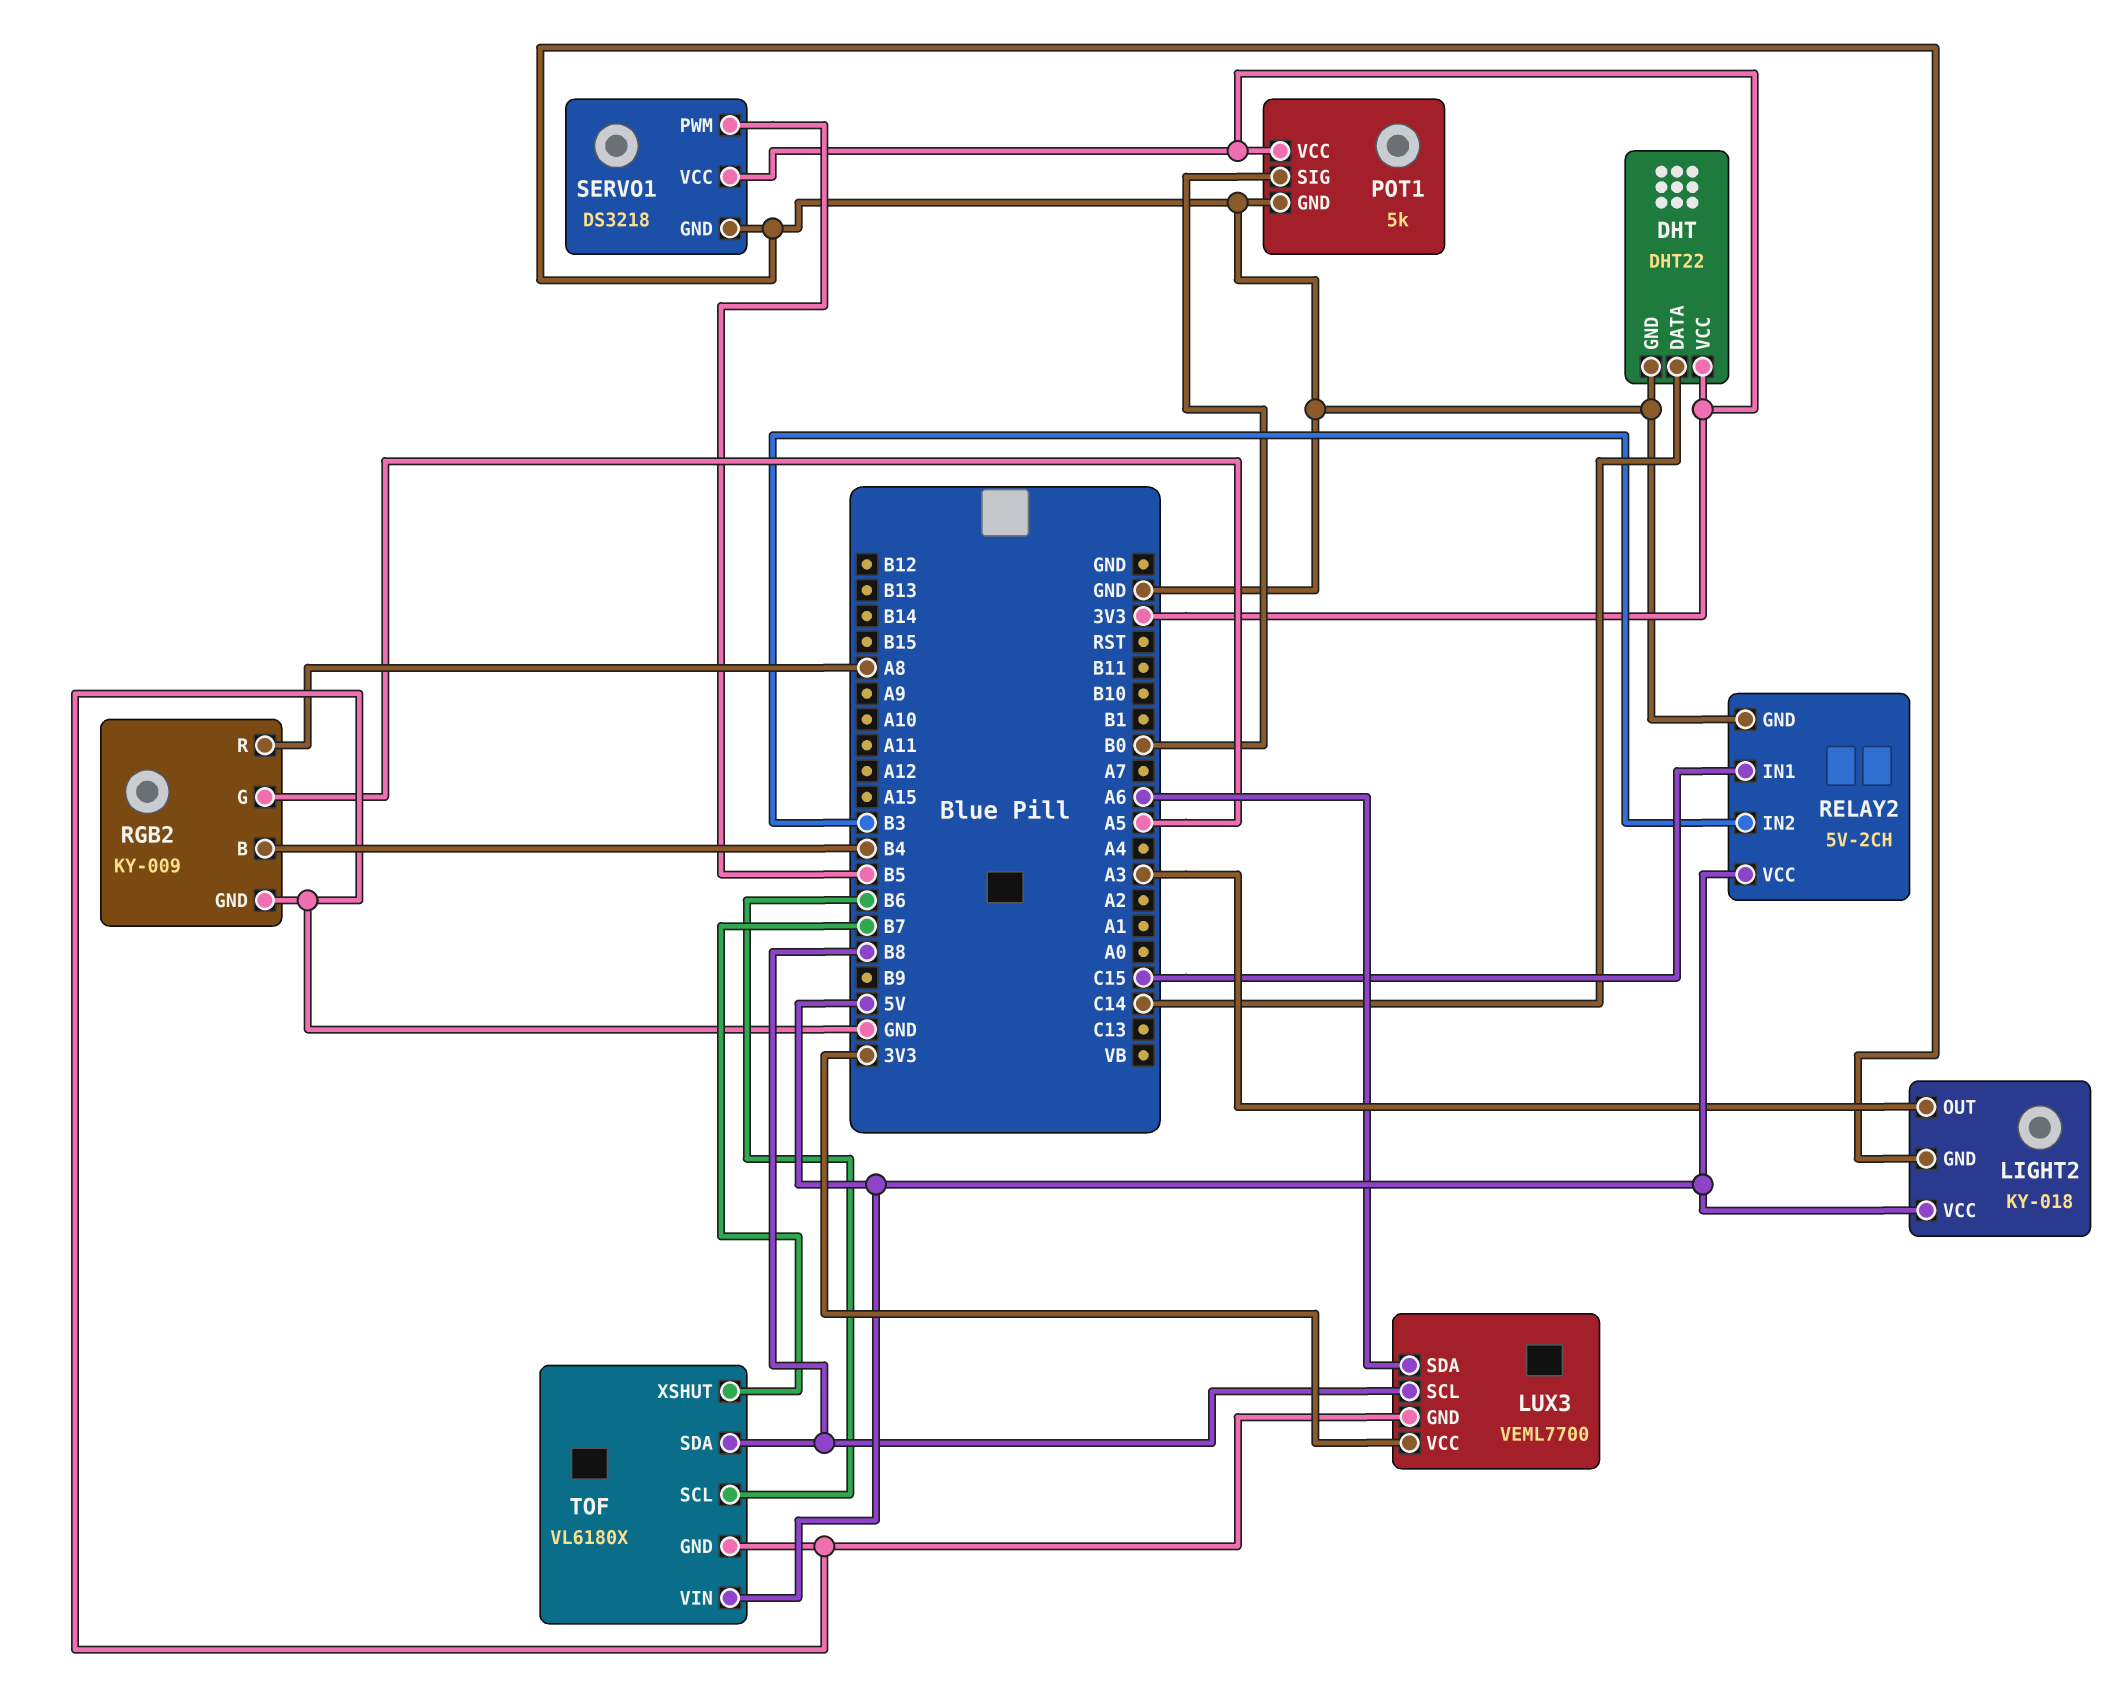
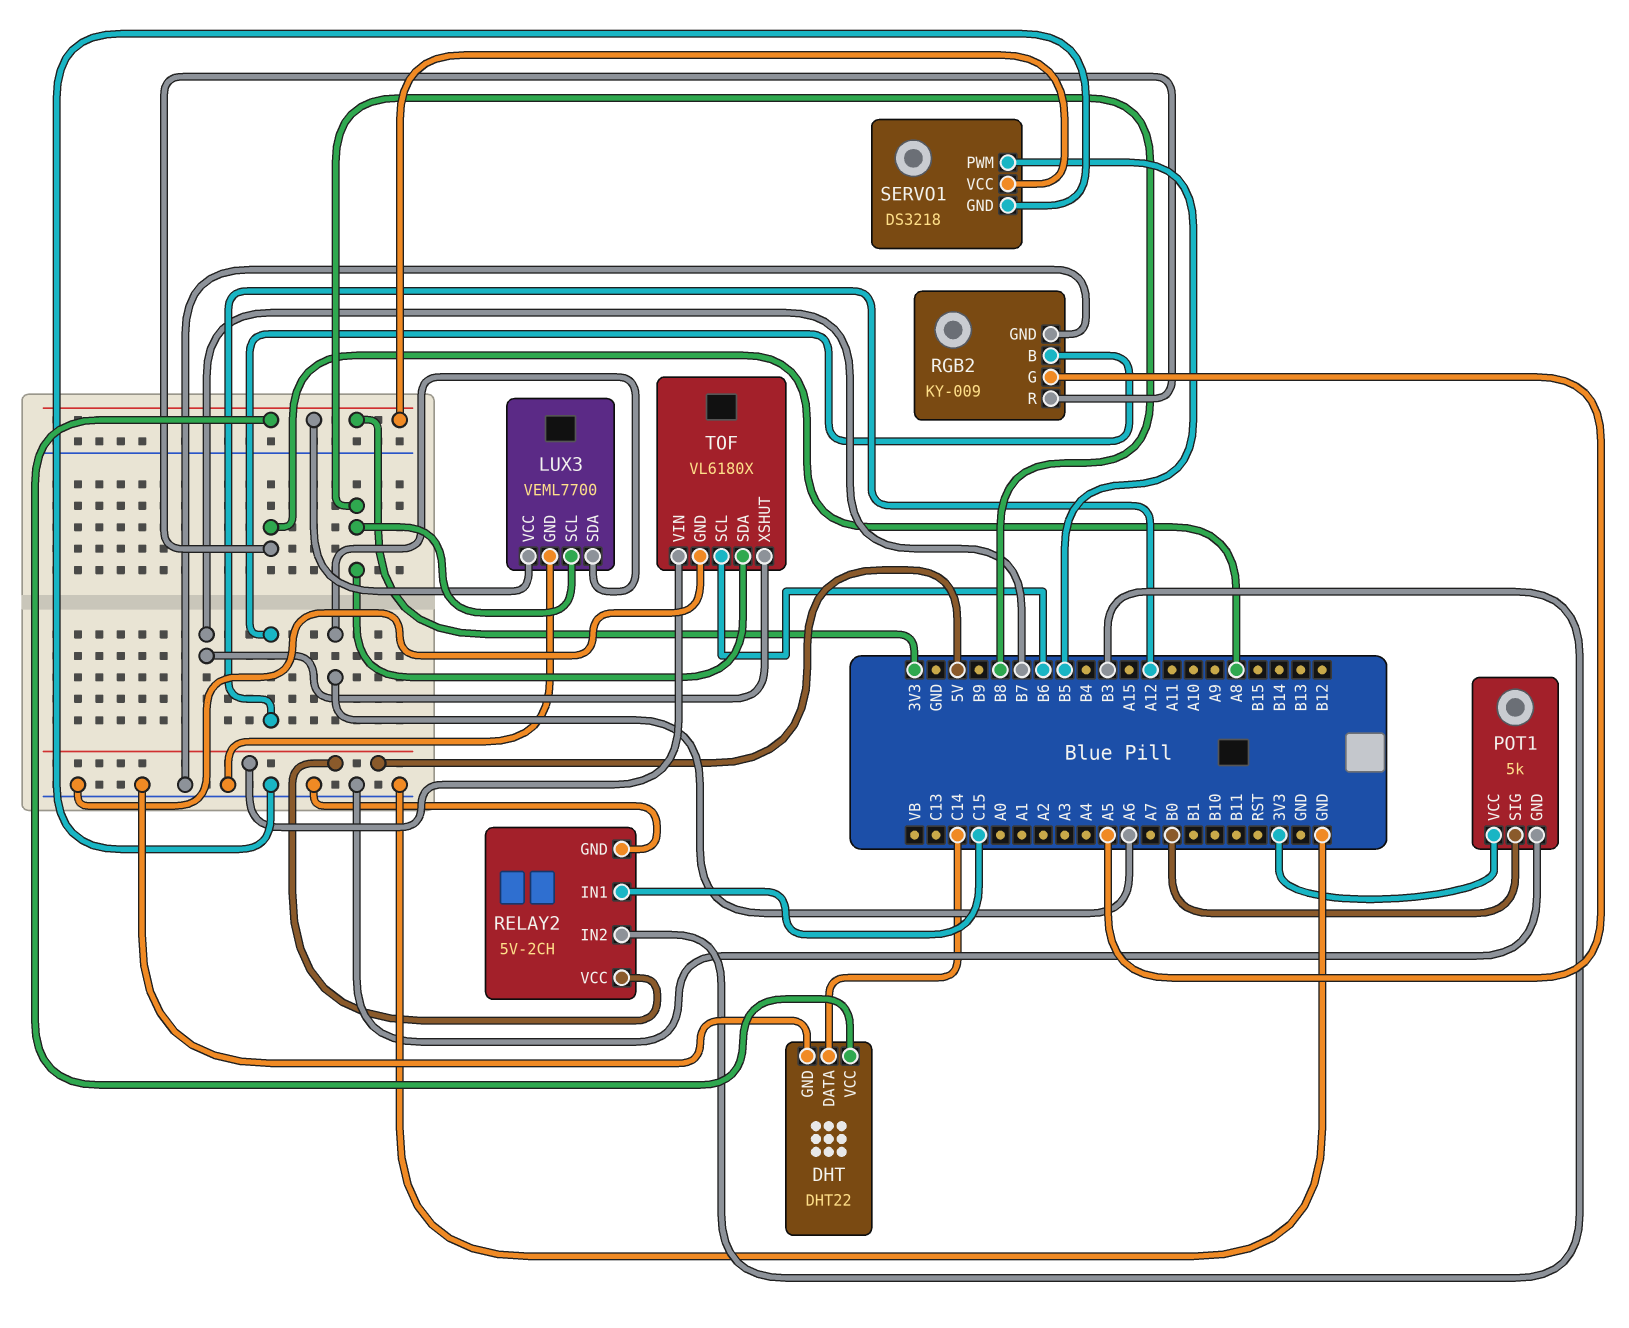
LIGHT2: KY-018 -> none
LIGHT2 pin GND: GND -> none
LIGHT2 pin OUT: A3 -> none
LIGHT2 pin VCC: 5V -> none
RGB2 pin B: B4 -> A12

